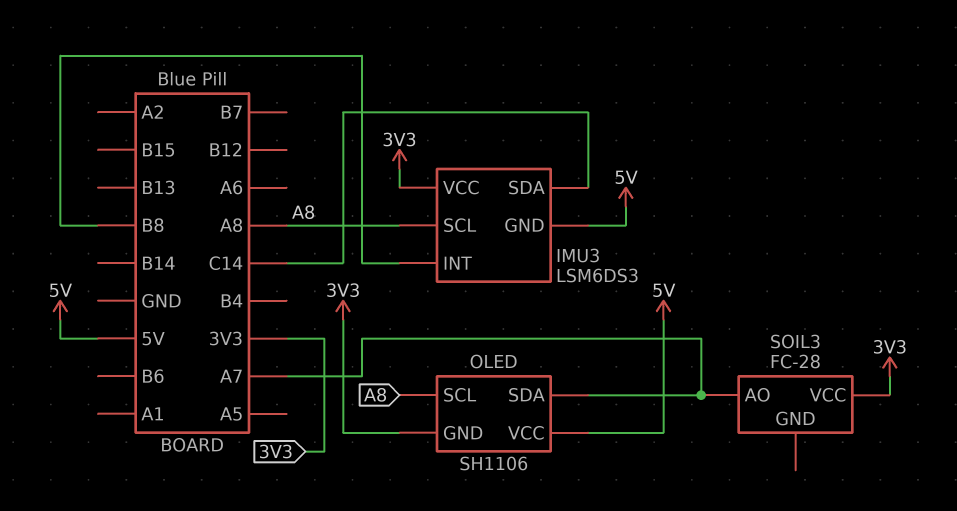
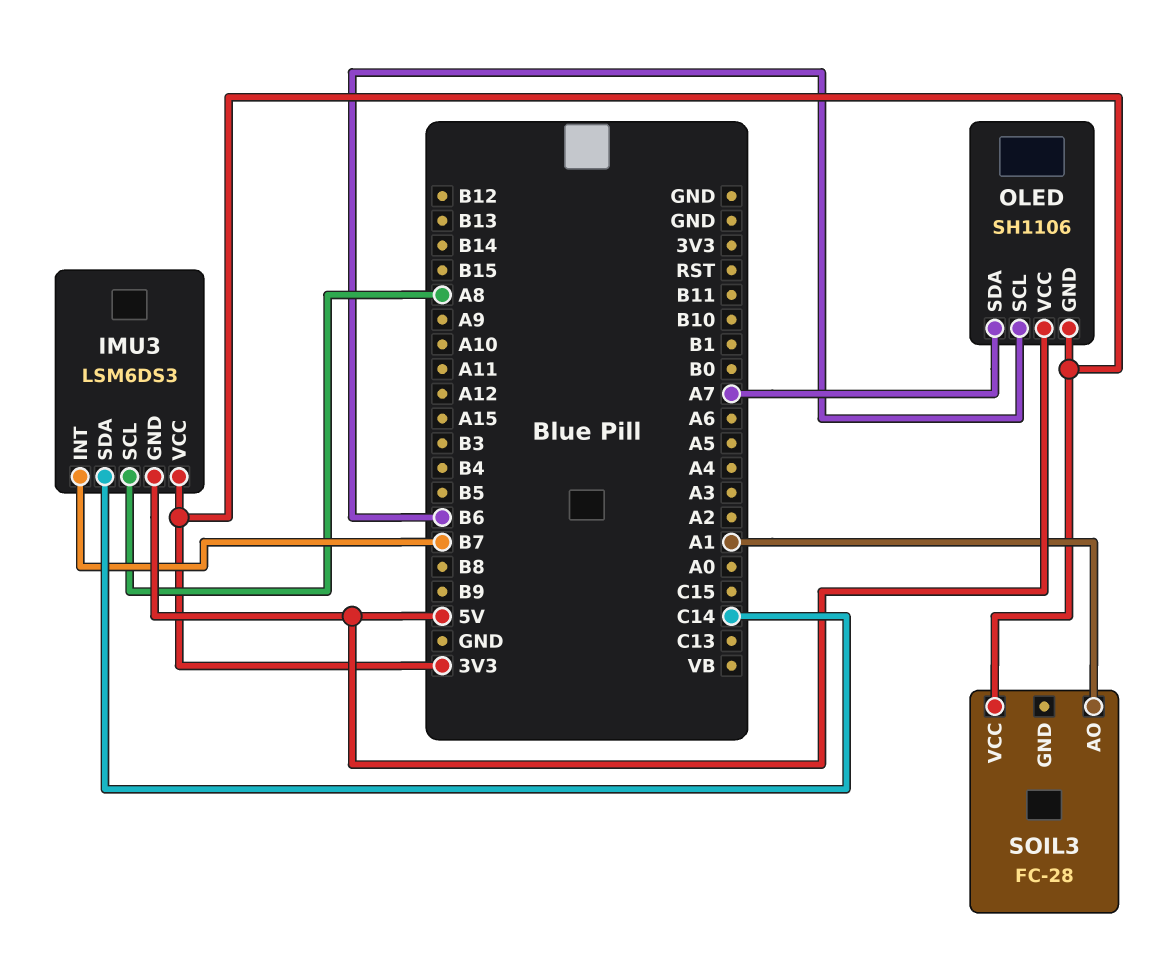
IMU3 pin INT: B8 -> B7
OLED pin SCL: A8 -> B6
SOIL3 pin AO: A7 -> A1

